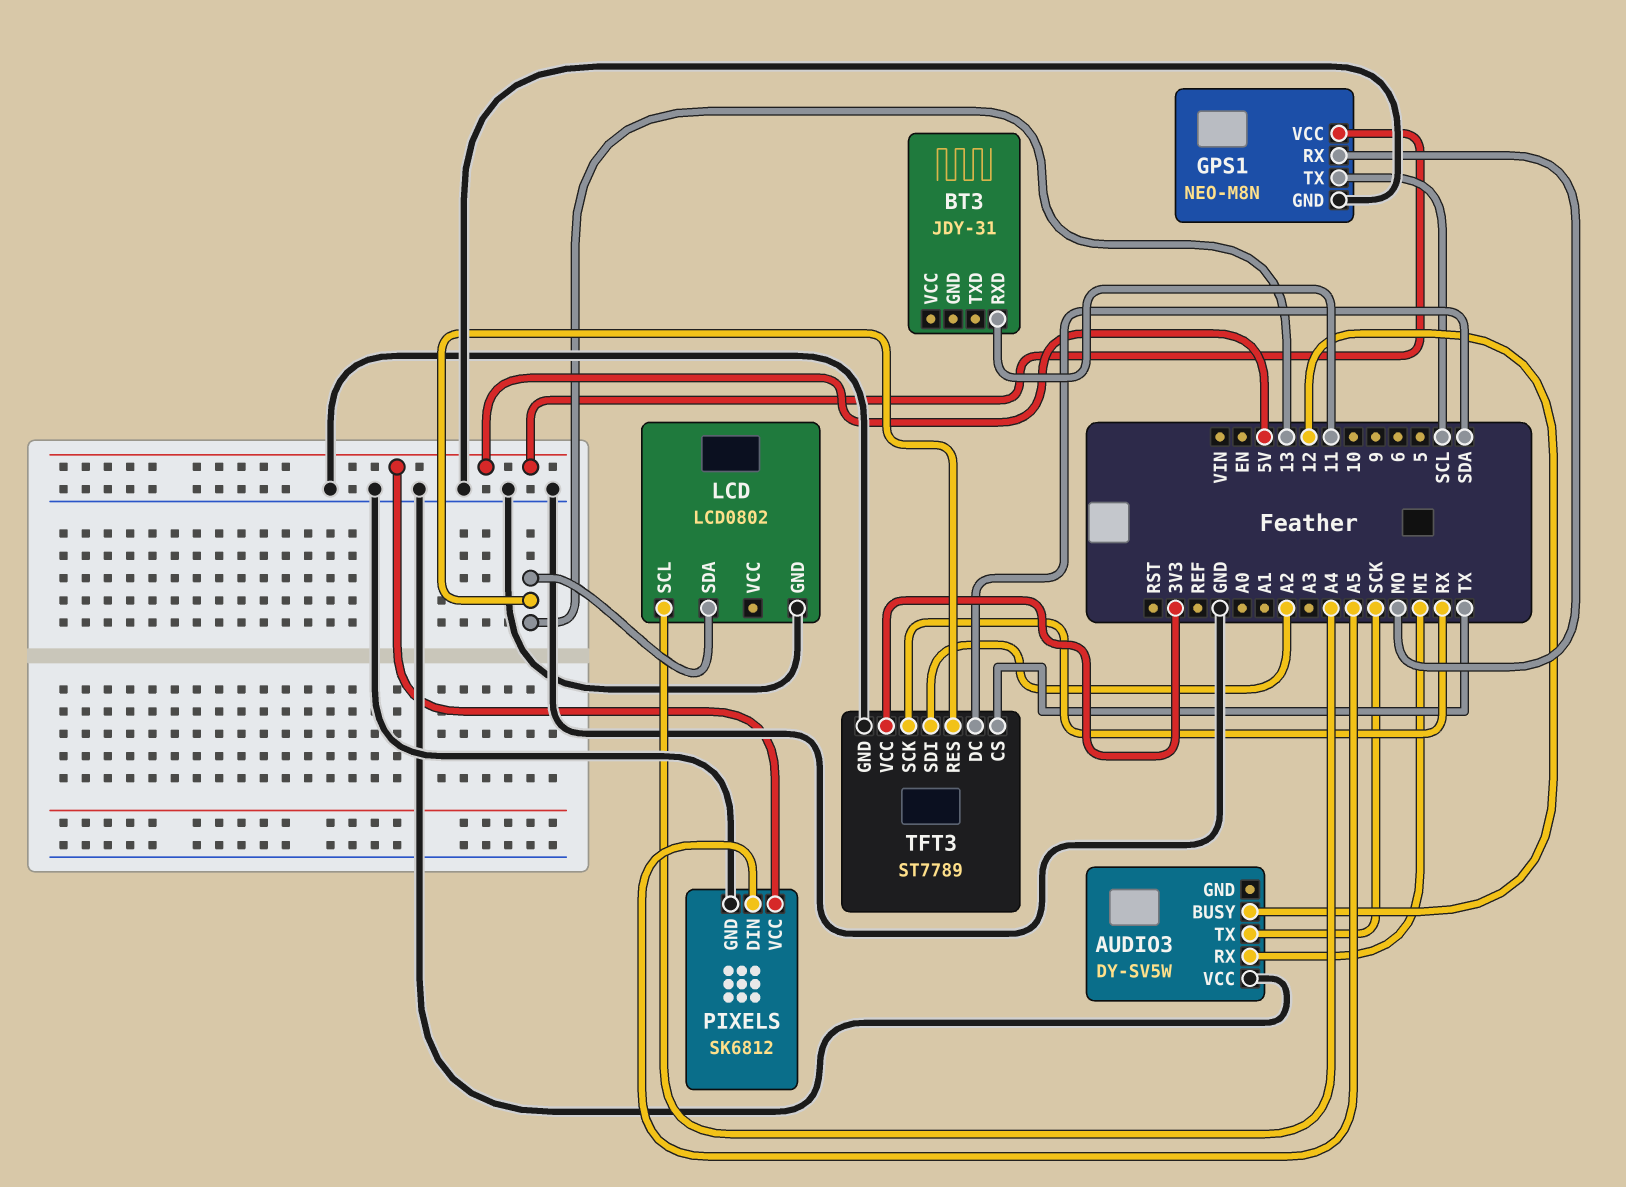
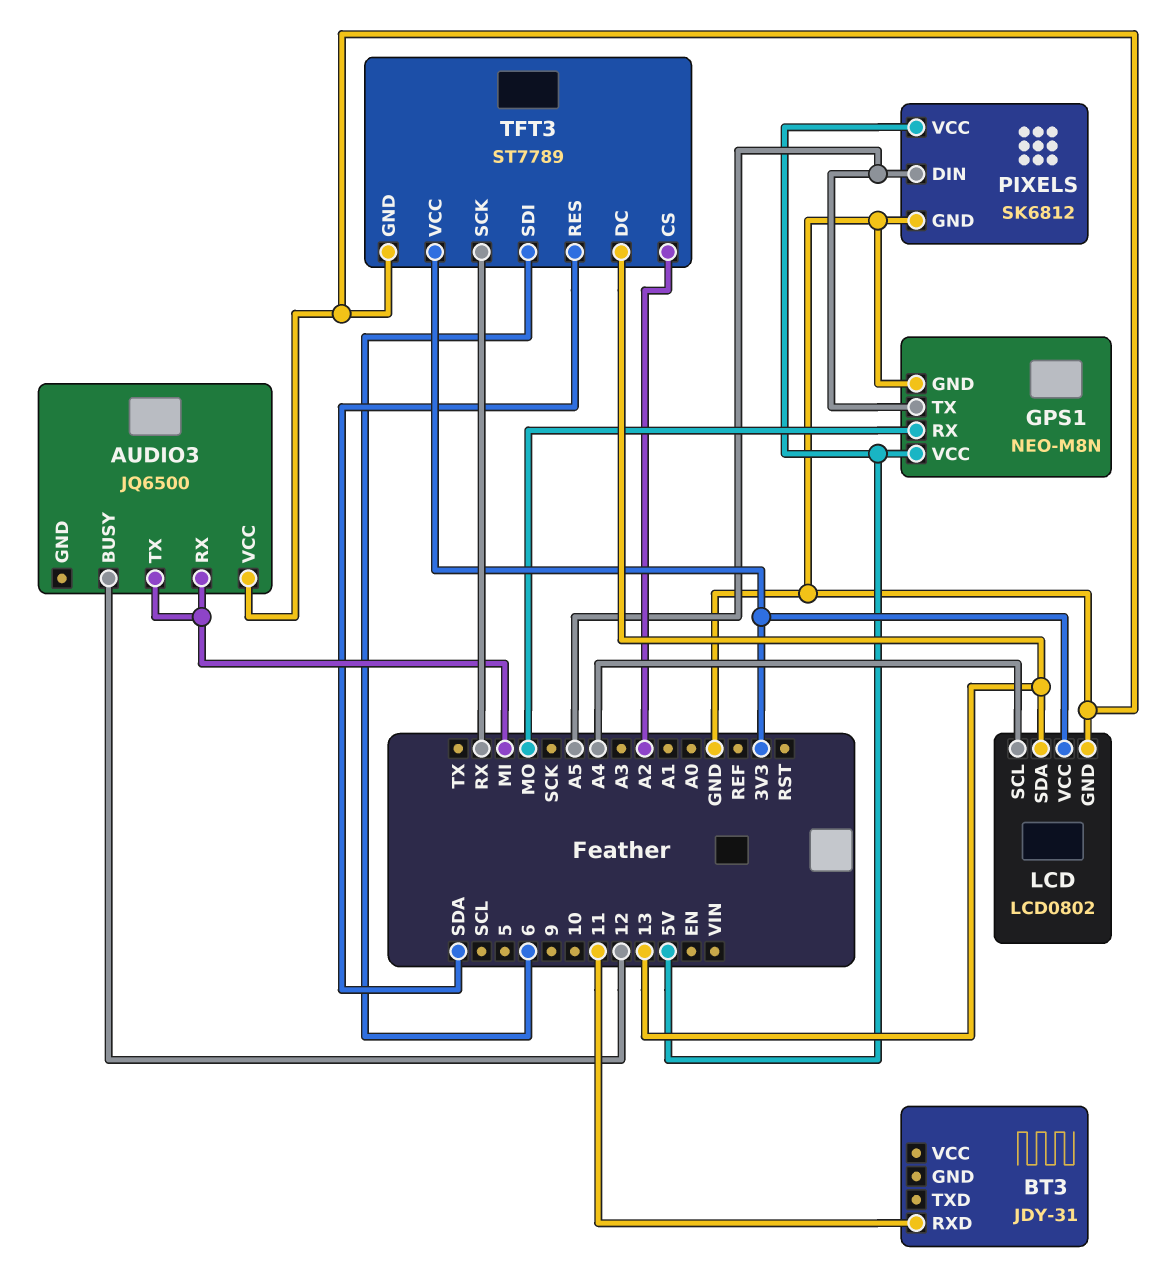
AUDIO3: DY-SV5W -> JQ6500
AUDIO3 pin TX: SCK -> MI
GPS1 pin TX: SCL -> A5
LCD pin VCC: none -> 3V3
TFT3 pin CS: TX -> A2
TFT3 pin DC: SDA -> 13
TFT3 pin RES: 13 -> SDA
TFT3 pin SDI: A2 -> 6

